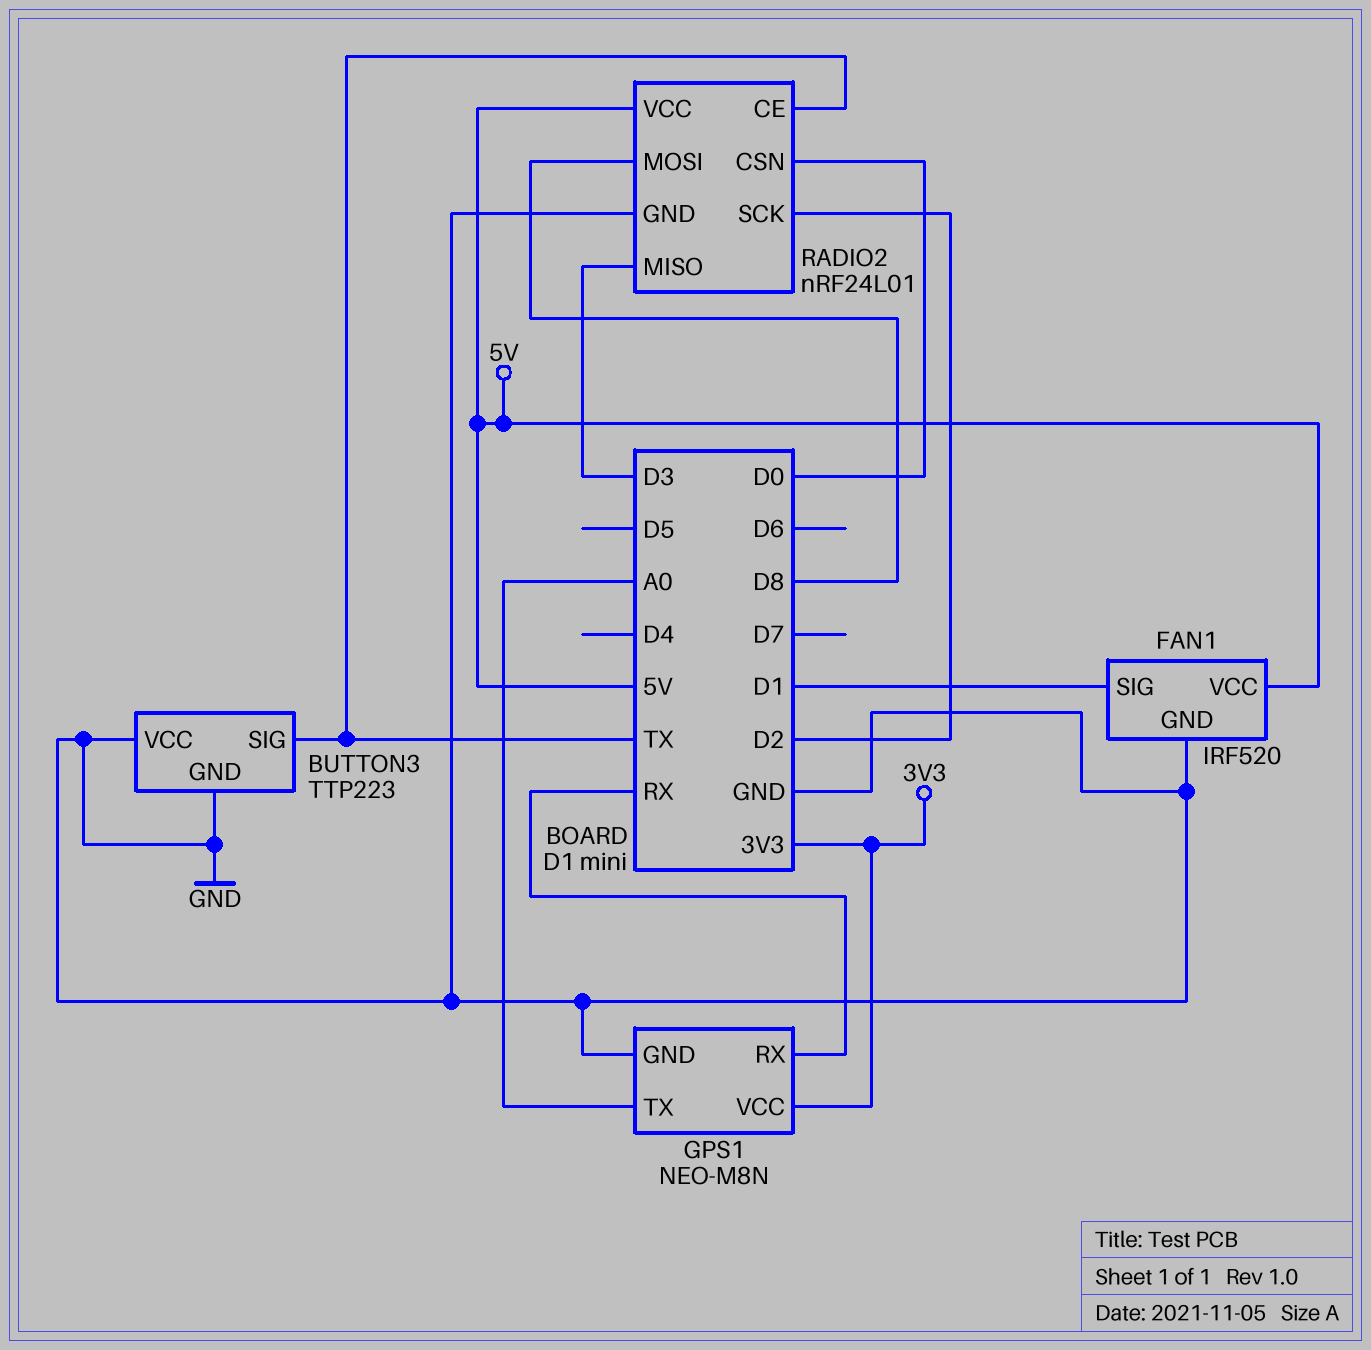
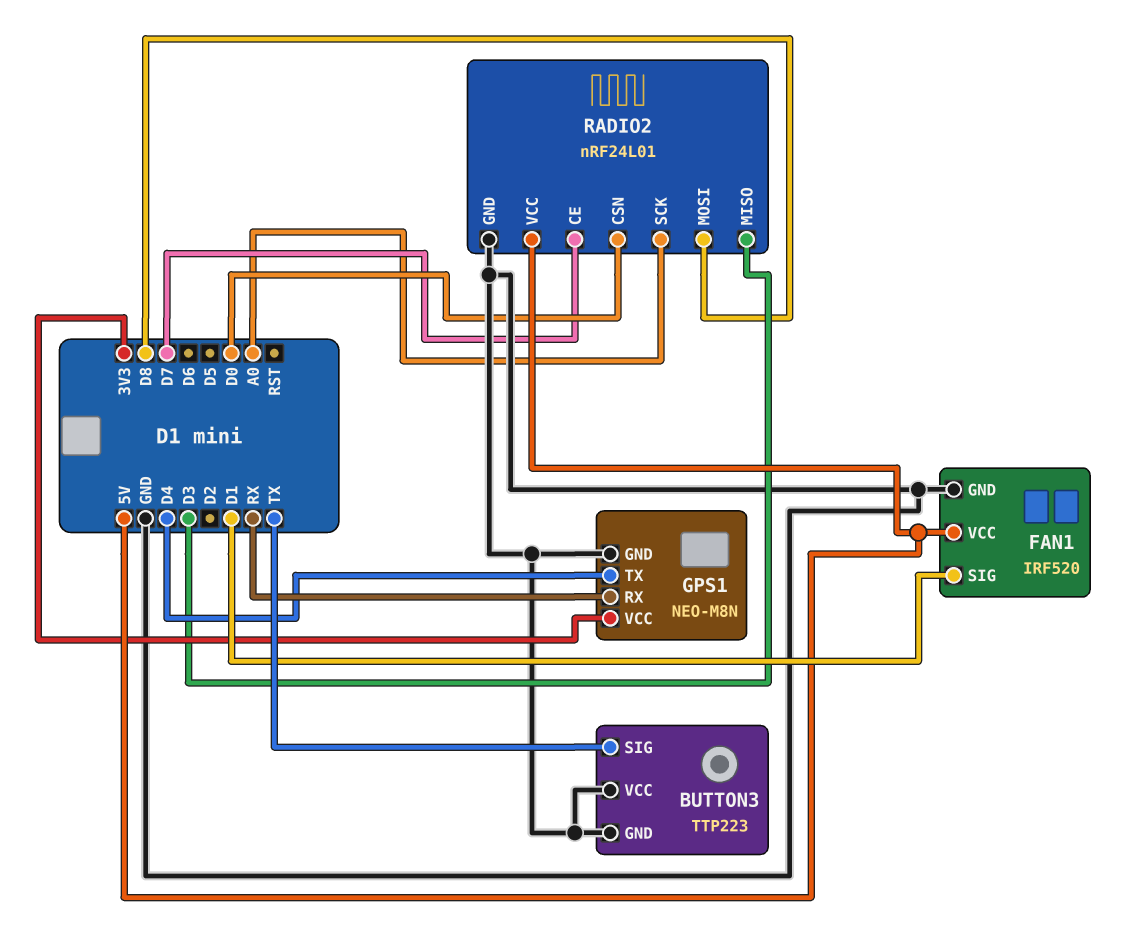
GPS1 pin TX: A0 -> D4
RADIO2 pin CE: TX -> D7
RADIO2 pin SCK: D2 -> A0

